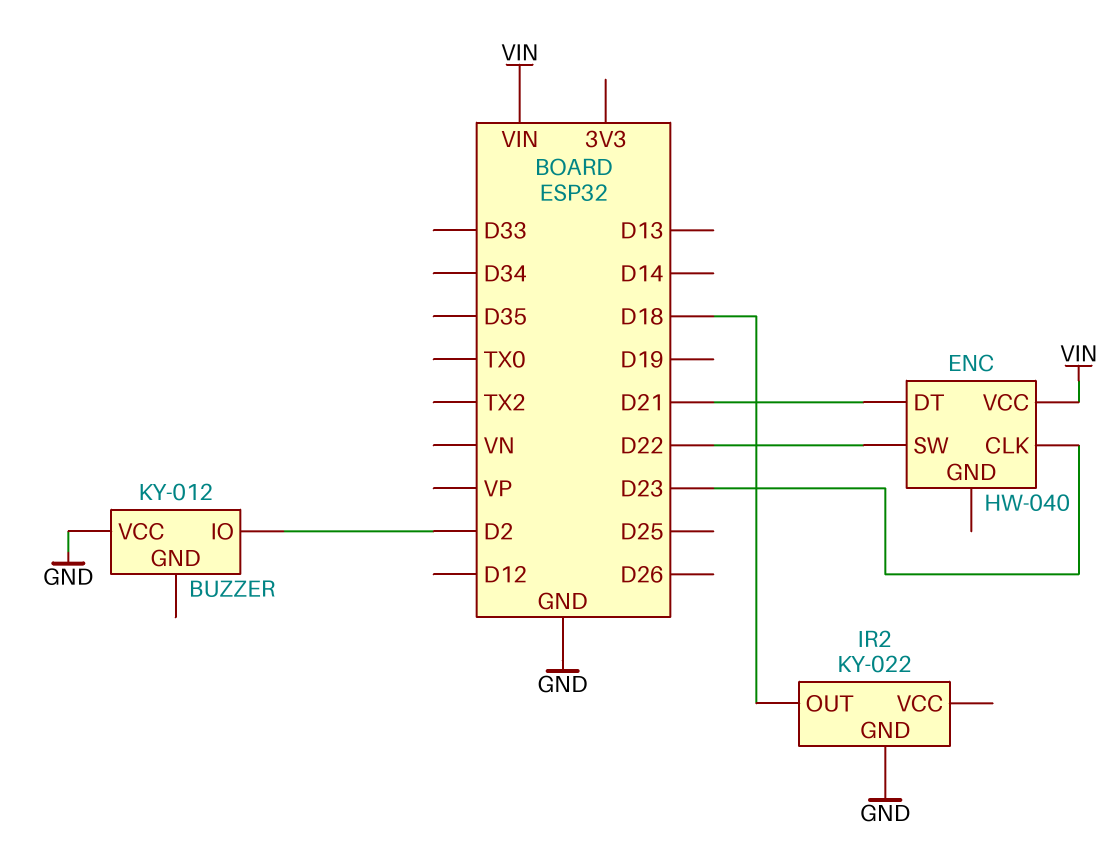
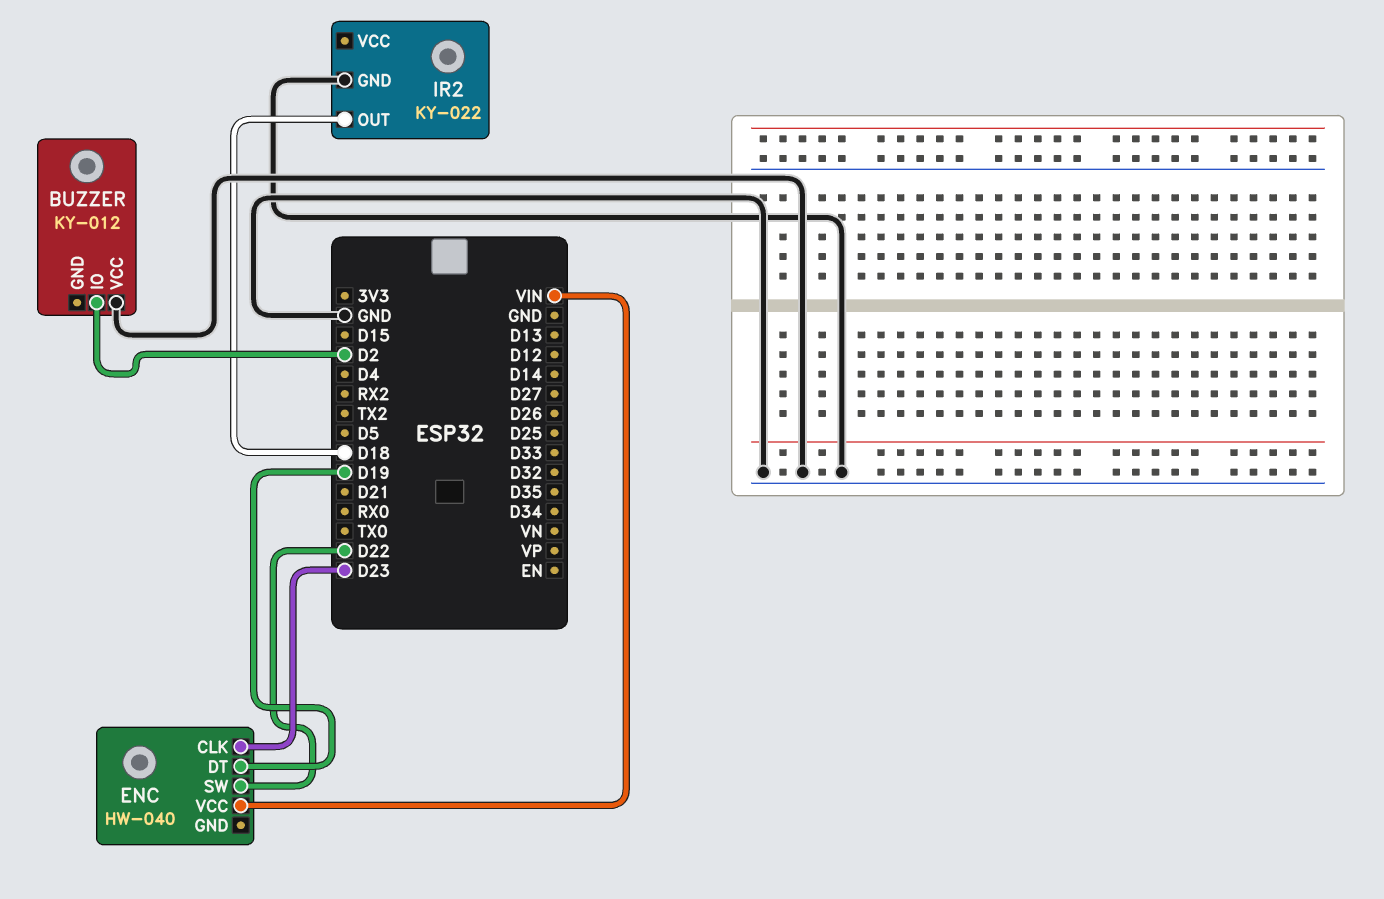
ENC pin DT: D21 -> D19

